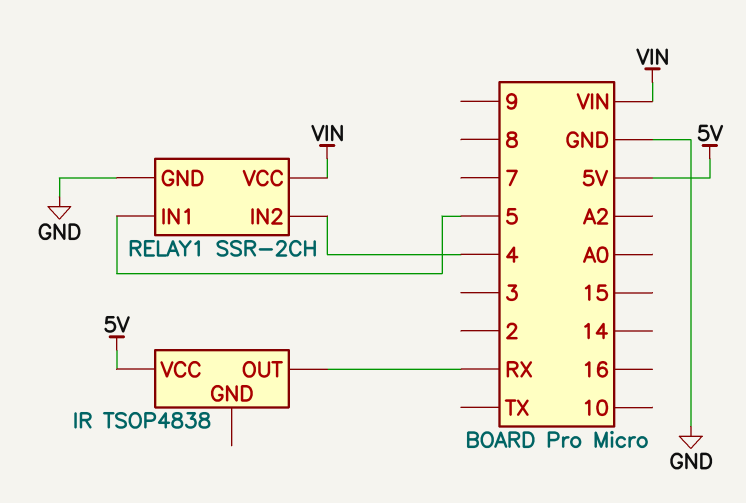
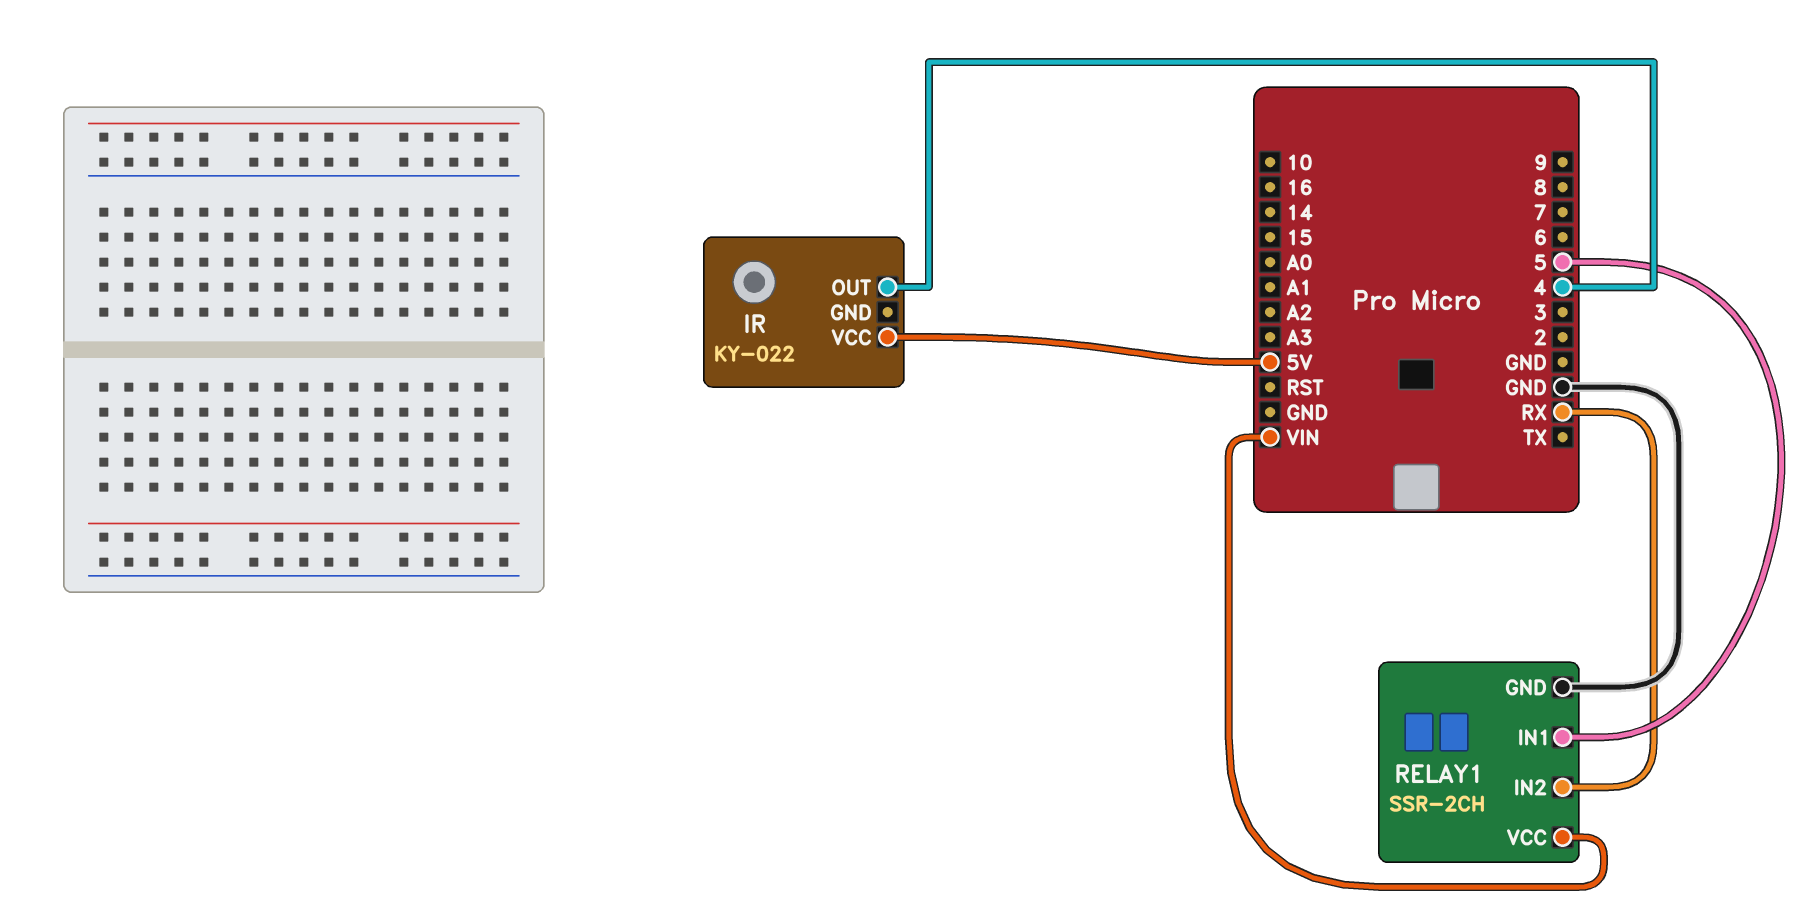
IR: TSOP4838 -> KY-022
IR pin OUT: RX -> 4
RELAY1 pin IN2: 4 -> RX

